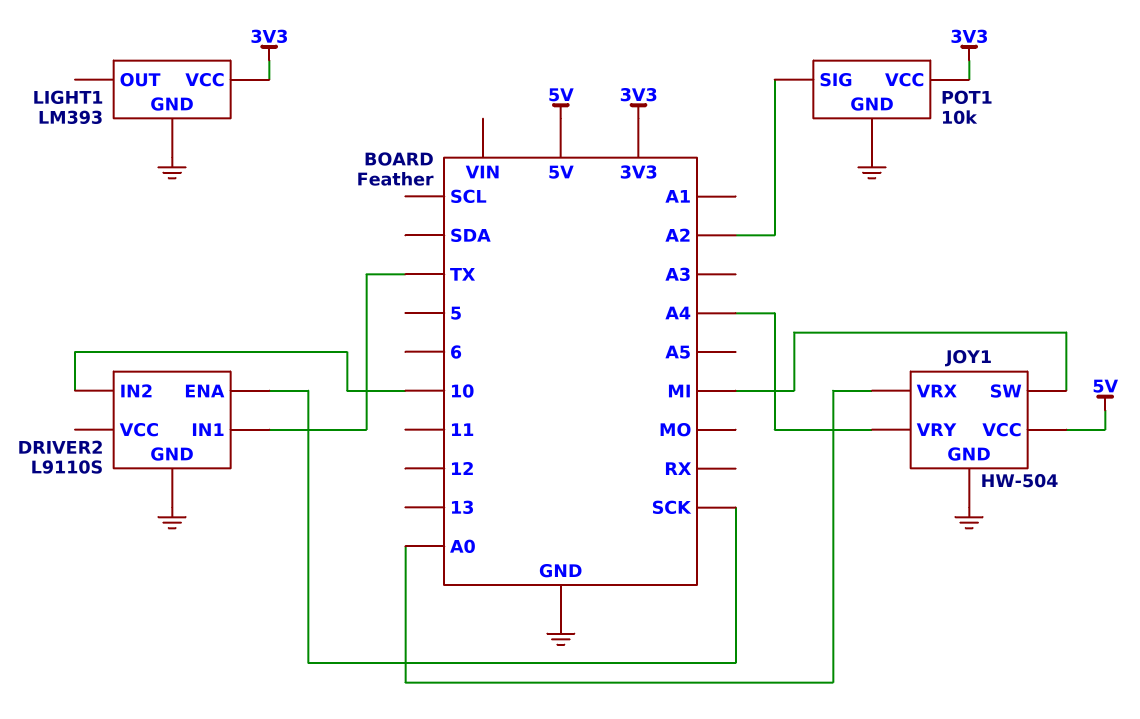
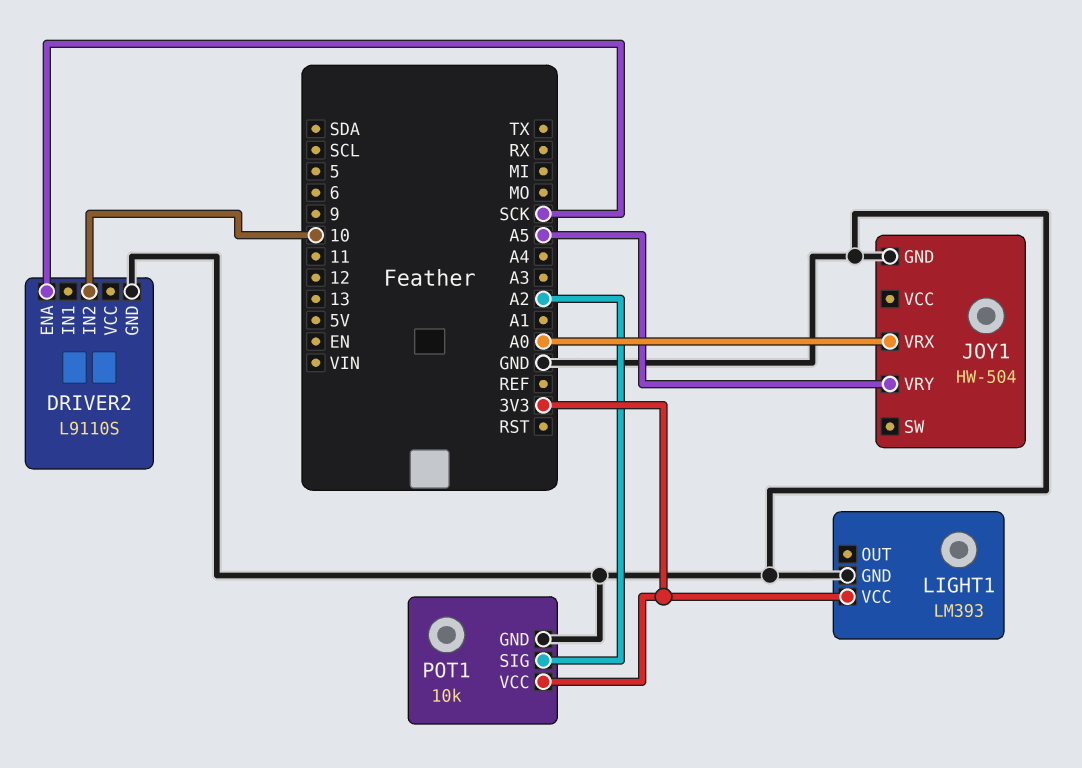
DRIVER2 pin IN1: TX -> none
JOY1 pin SW: MI -> none
JOY1 pin VCC: 5V -> none
JOY1 pin VRY: A4 -> A5

